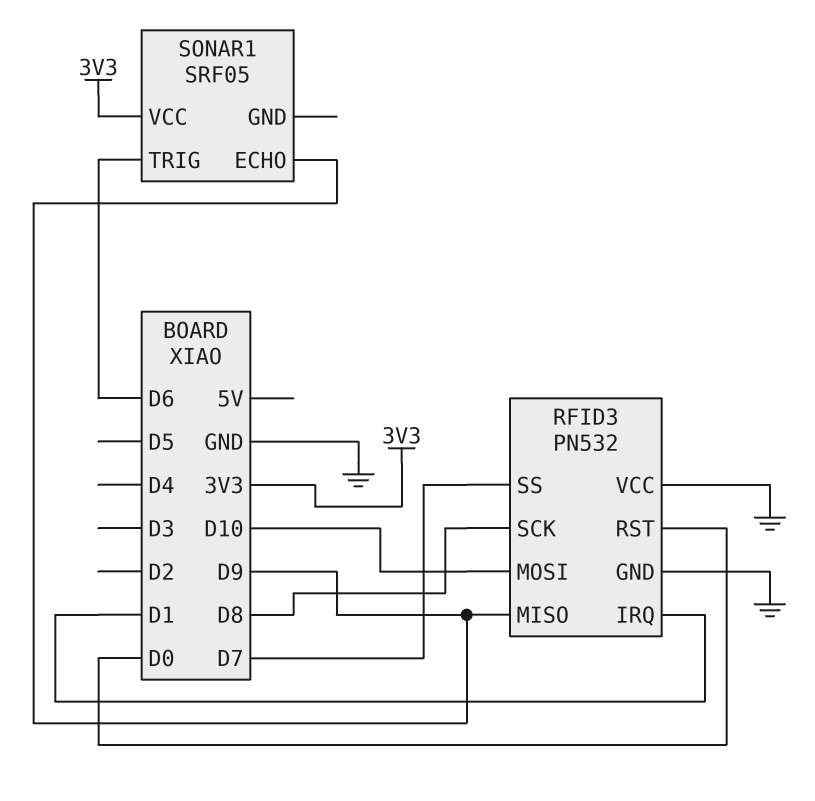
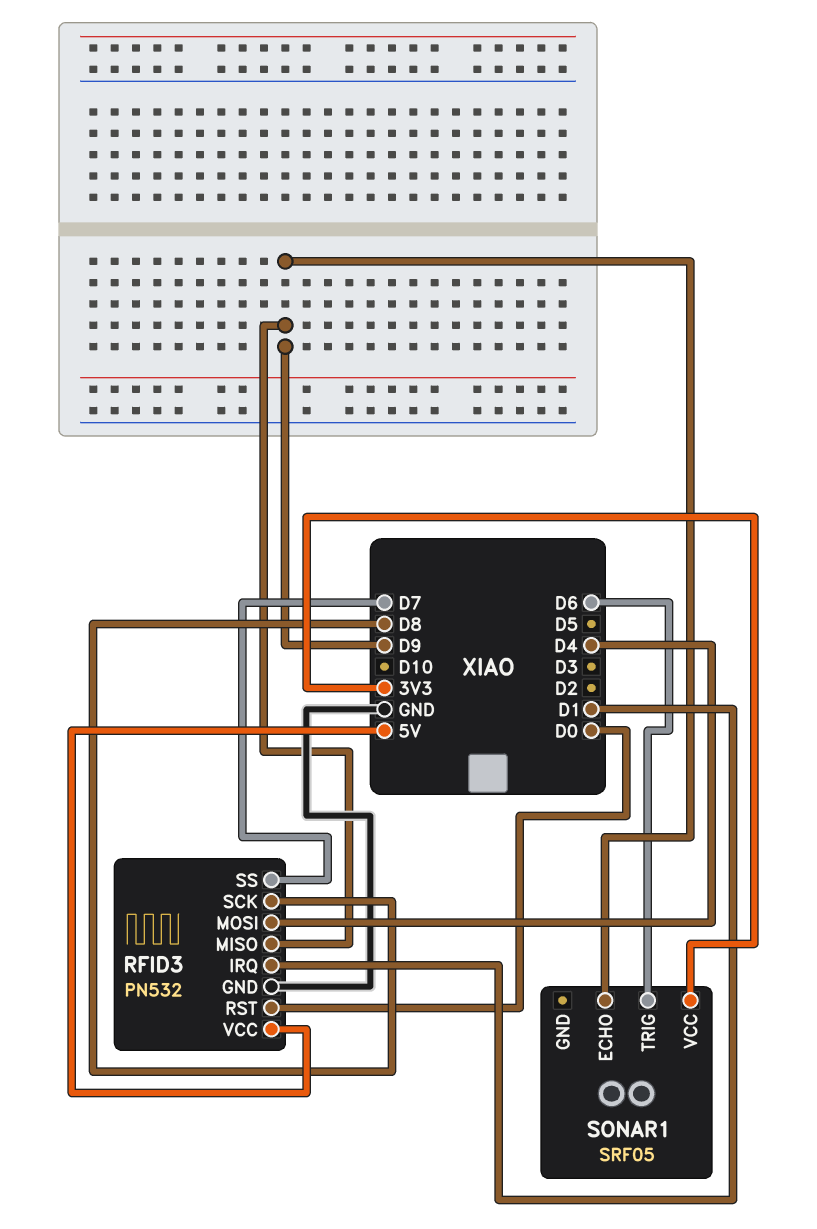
RFID3 pin MOSI: D10 -> D4
RFID3 pin VCC: GND -> 5V

